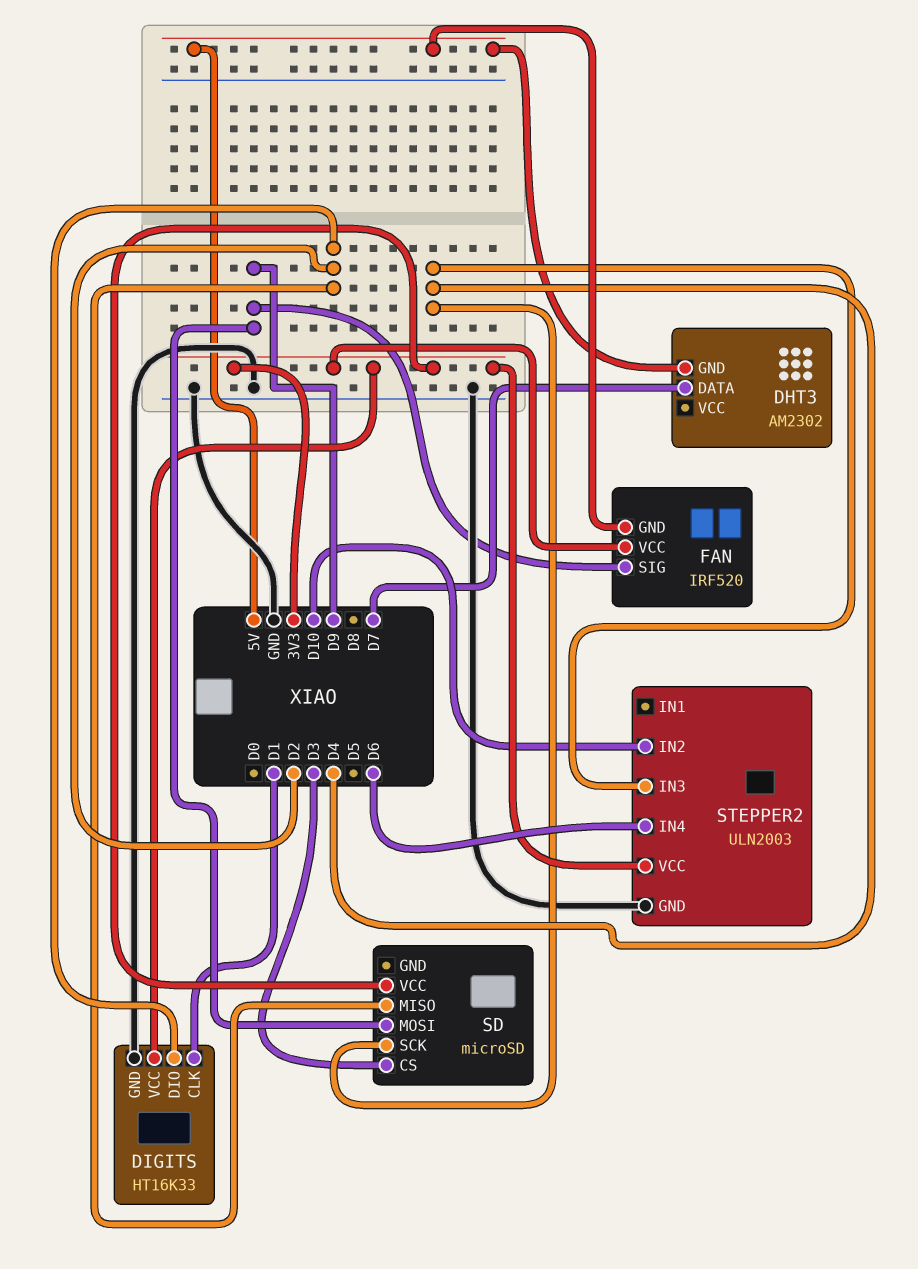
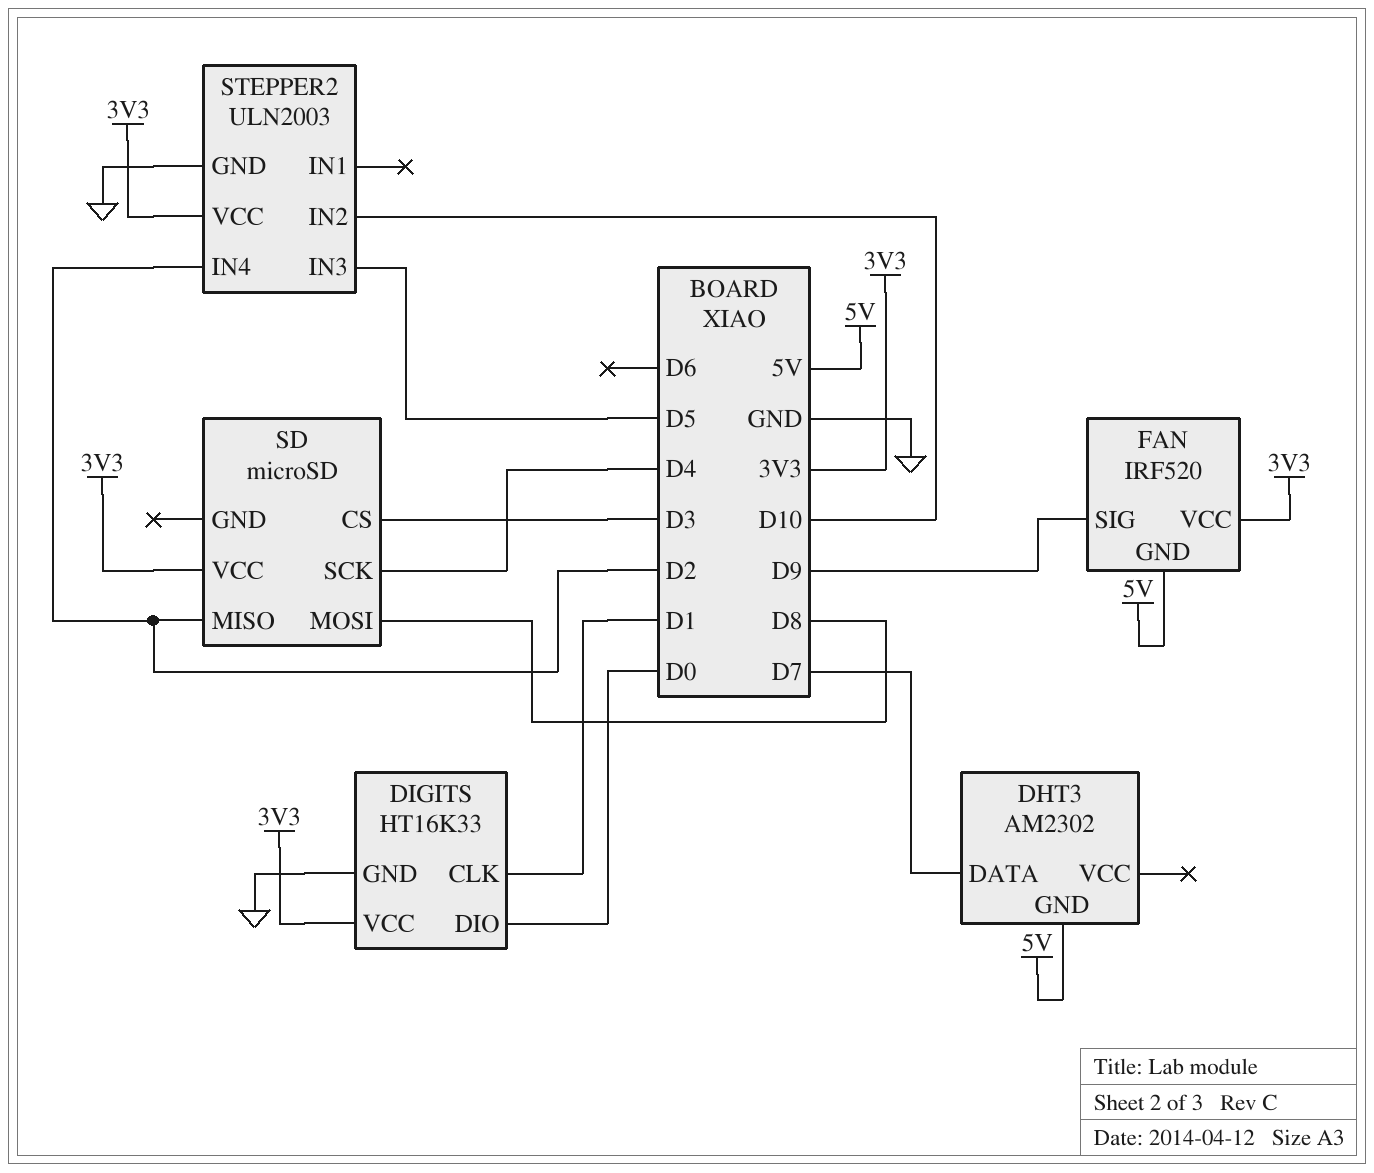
DIGITS pin DIO: D2 -> D0
SD pin MOSI: D9 -> D8
STEPPER2 pin IN3: D4 -> D5
STEPPER2 pin IN4: D6 -> D2

